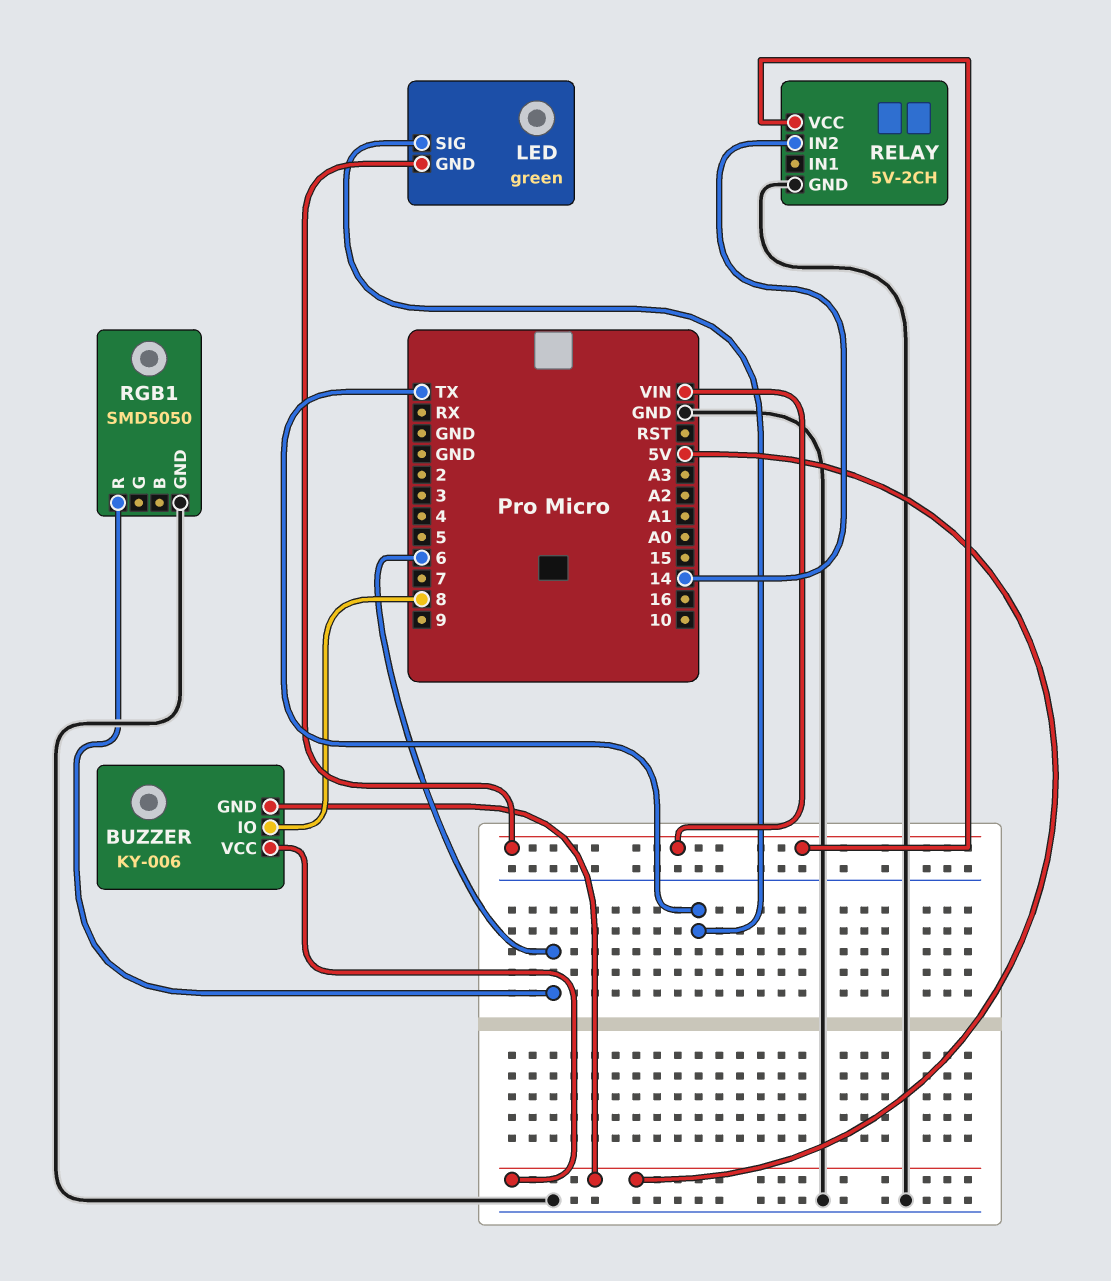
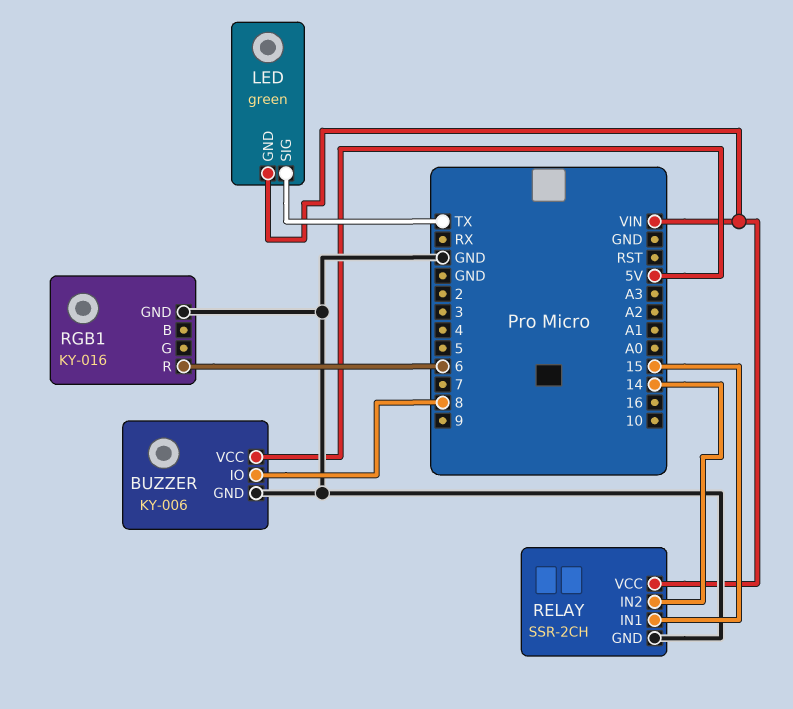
BUZZER pin GND: 5V -> GND
RELAY: 5V-2CH -> SSR-2CH
RELAY pin IN1: none -> 15
RGB1: SMD5050 -> KY-016

